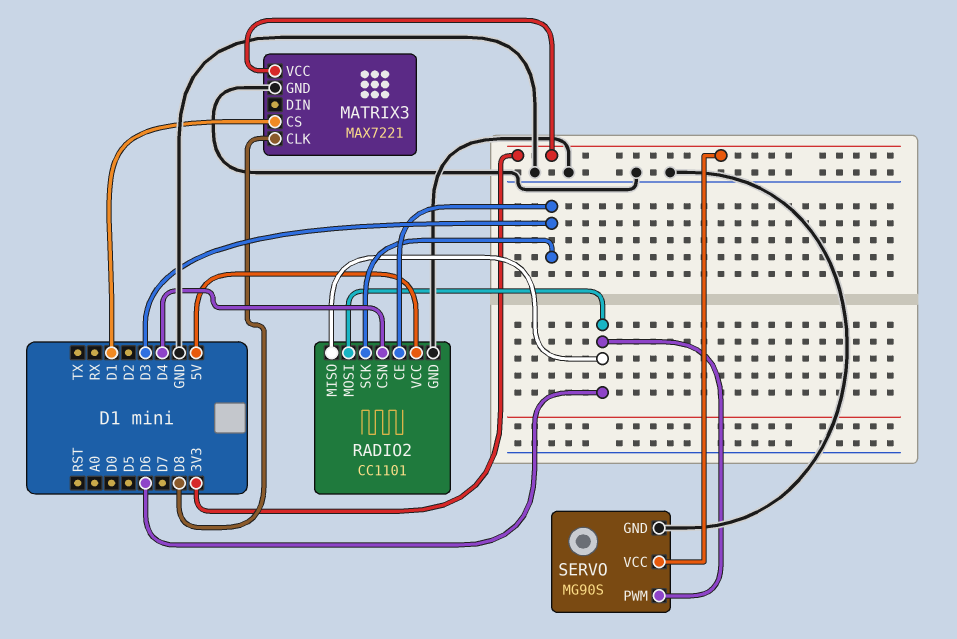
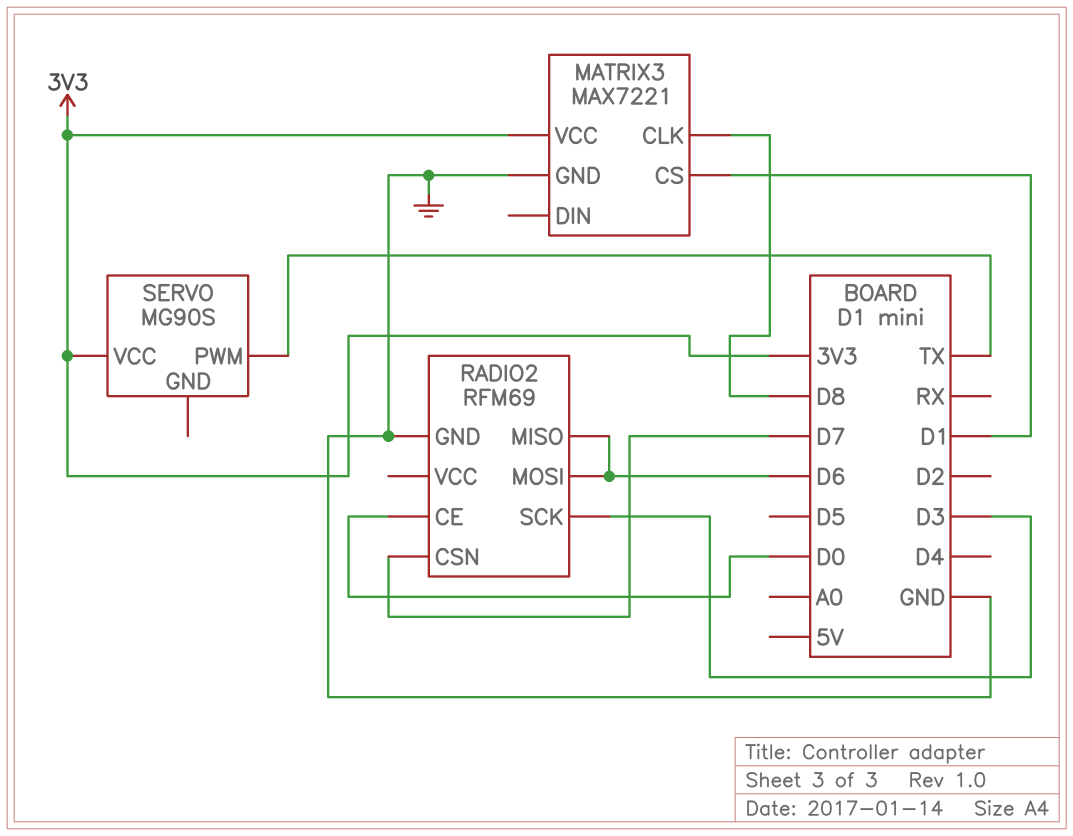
RADIO2: CC1101 -> RFM69
RADIO2 pin CE: D3 -> D0
RADIO2 pin CSN: D4 -> D7
RADIO2 pin VCC: 5V -> none
SERVO pin GND: GND -> none
SERVO pin PWM: D6 -> TX

